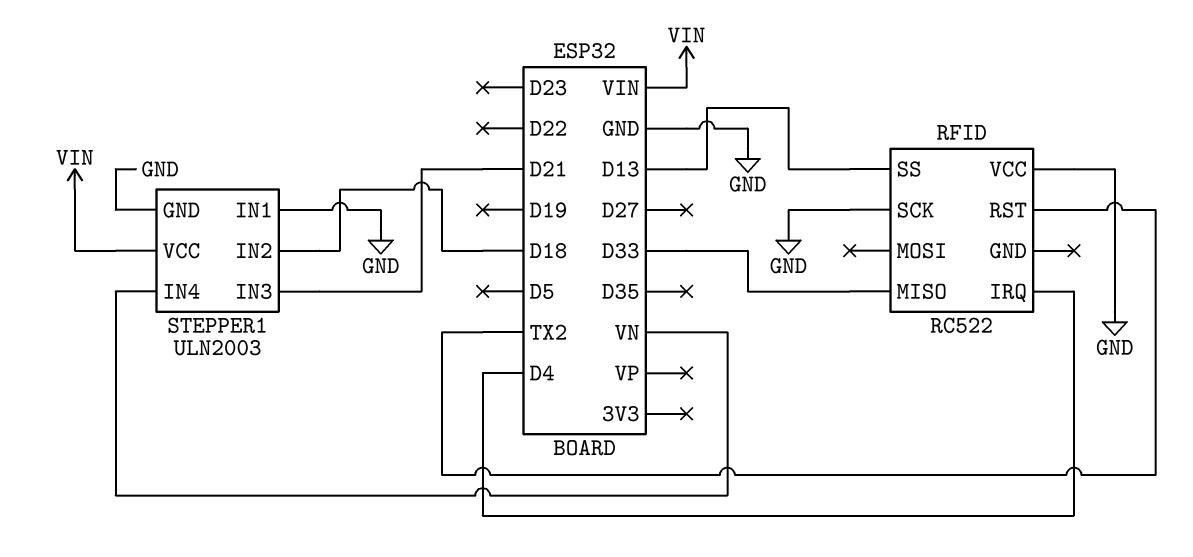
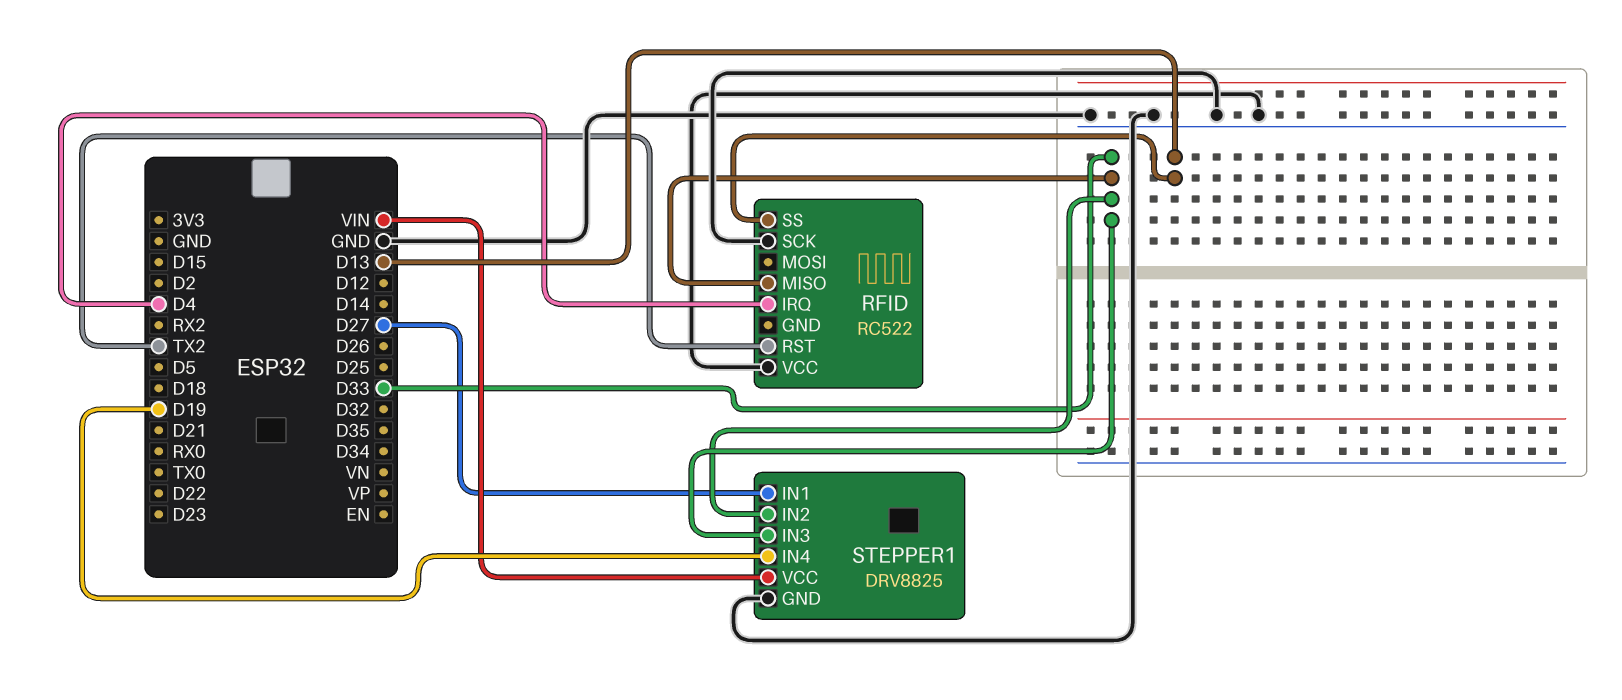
STEPPER1: ULN2003 -> DRV8825
STEPPER1 pin IN1: GND -> D27
STEPPER1 pin IN2: D18 -> D33
STEPPER1 pin IN3: D21 -> D33
STEPPER1 pin IN4: VN -> D19

